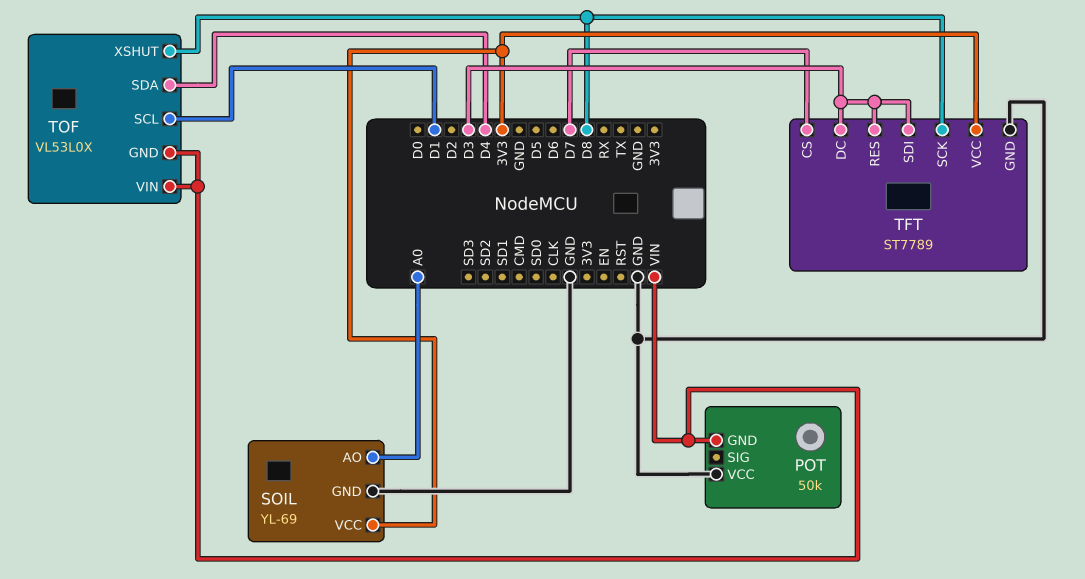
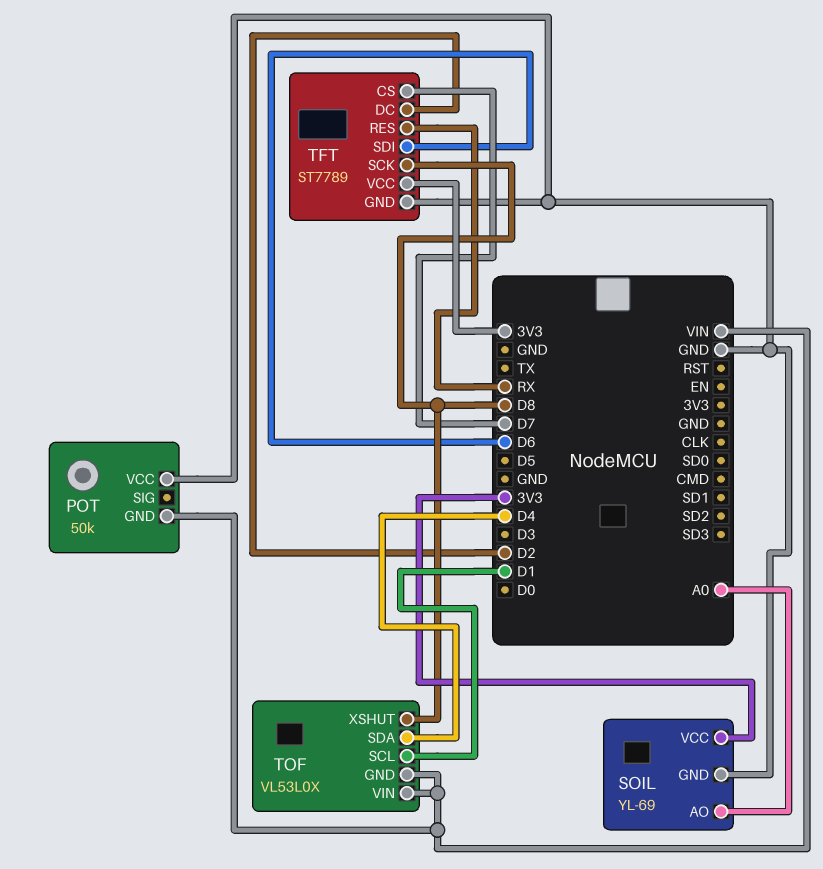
TFT pin DC: D3 -> D2
TFT pin RES: D3 -> RX
TFT pin SDI: D3 -> D6

